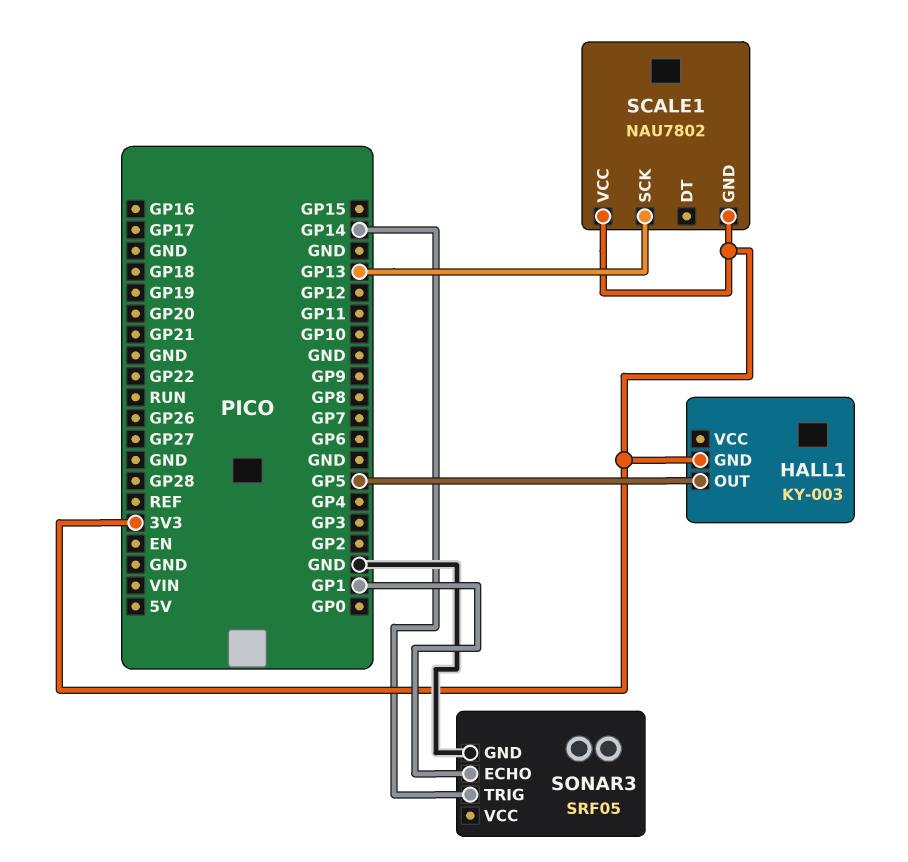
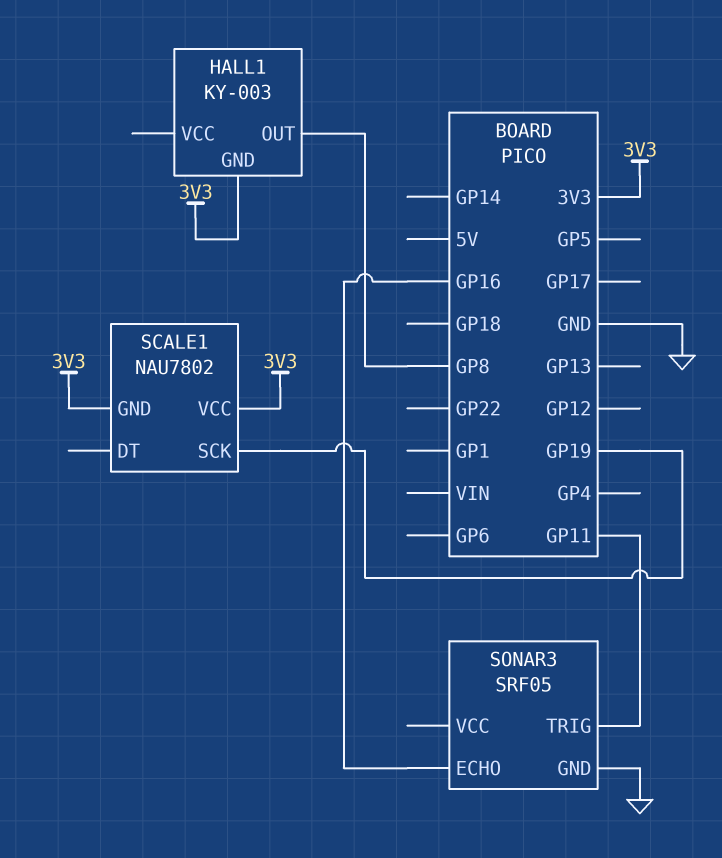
HALL1 pin OUT: GP5 -> GP8
SCALE1 pin SCK: GP13 -> GP19
SONAR3 pin ECHO: GP1 -> GP16
SONAR3 pin TRIG: GP14 -> GP11

